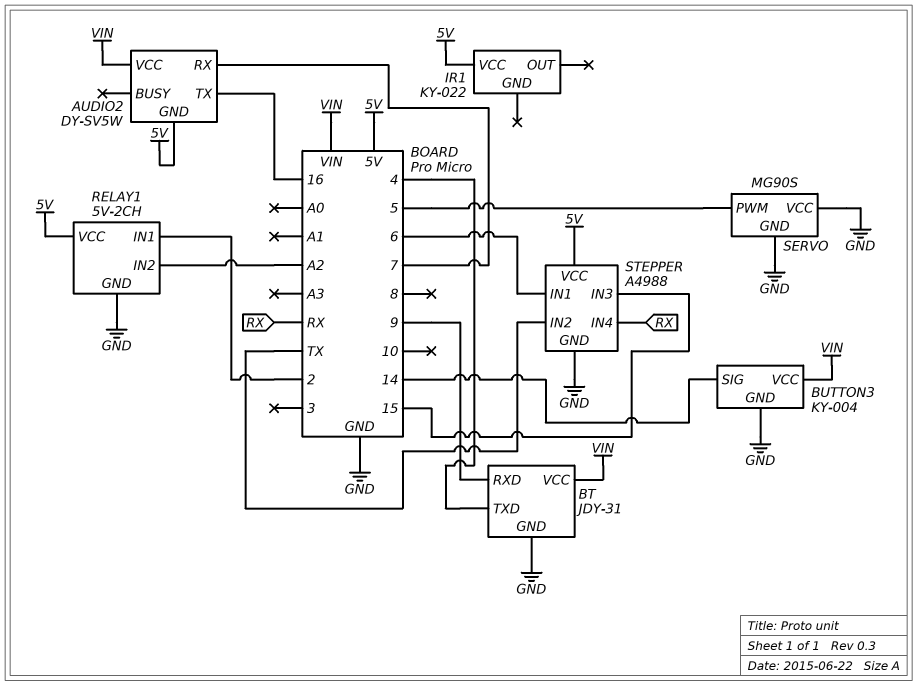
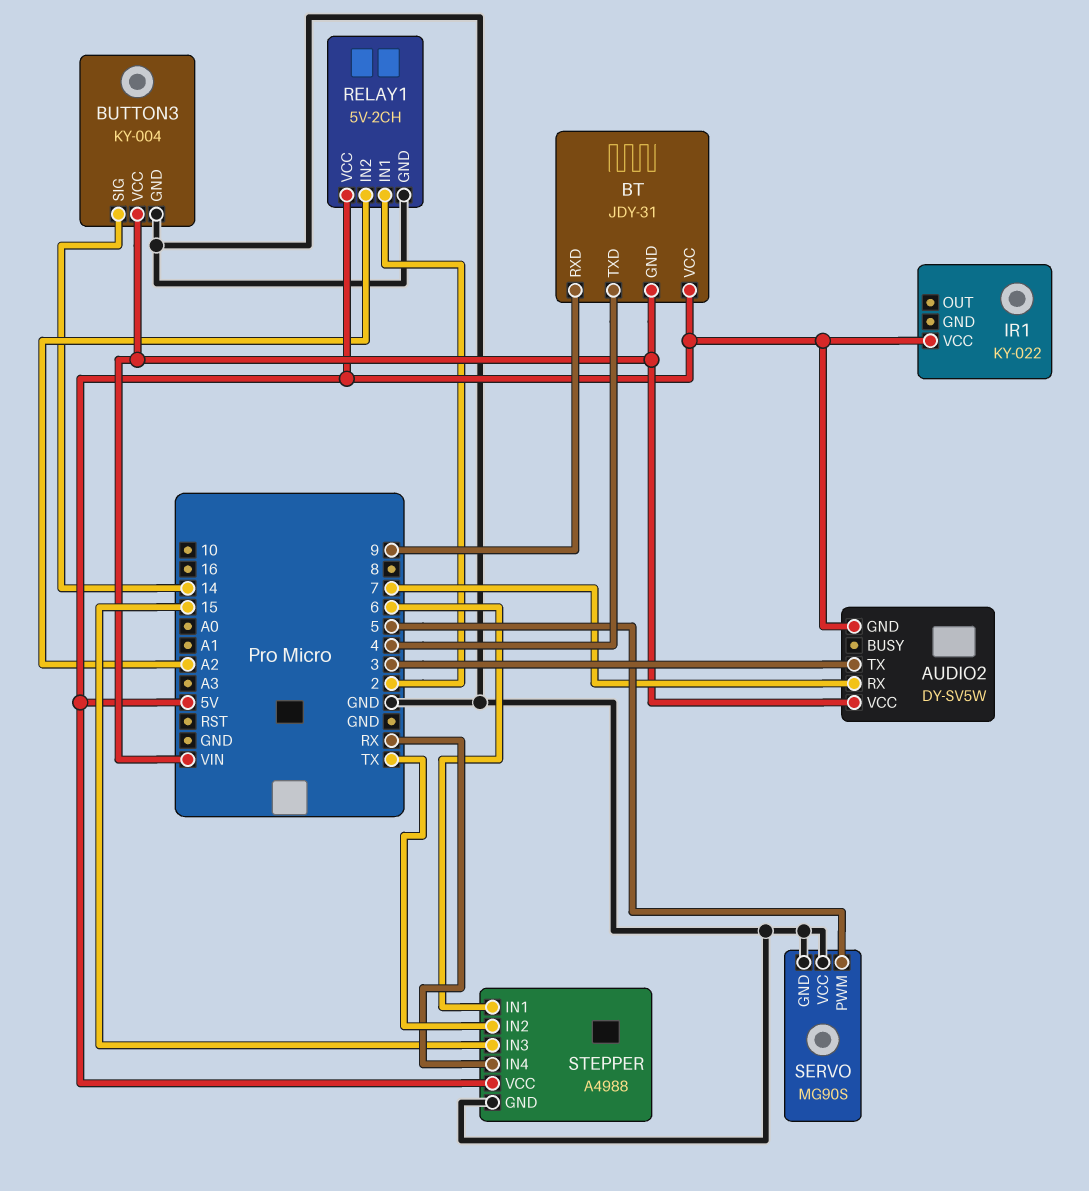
AUDIO2 pin TX: 16 -> 3
BT pin GND: GND -> VIN
BT pin VCC: VIN -> 5V

